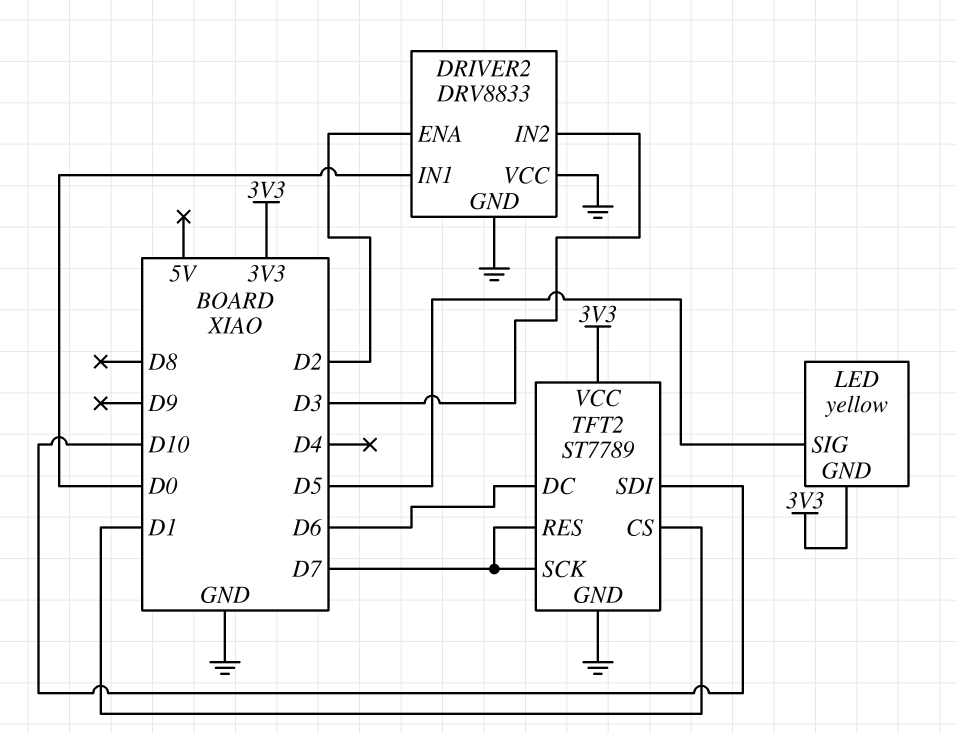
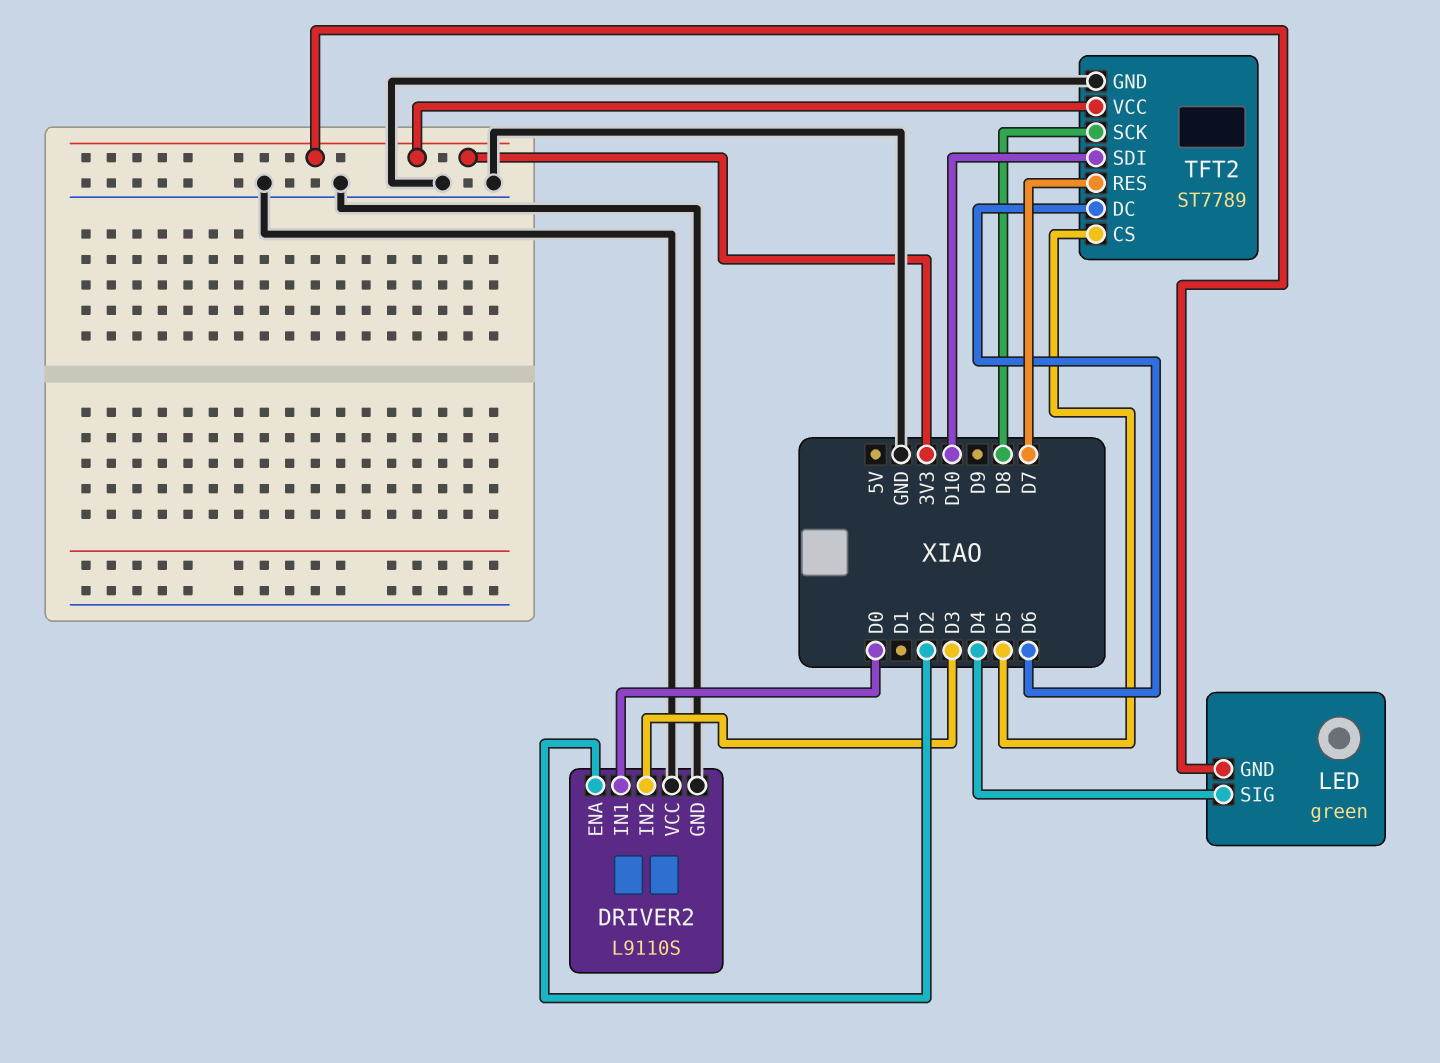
DRIVER2: DRV8833 -> L9110S
LED: yellow -> green
LED pin SIG: D5 -> D4
TFT2 pin CS: D1 -> D5
TFT2 pin SCK: D7 -> D8

